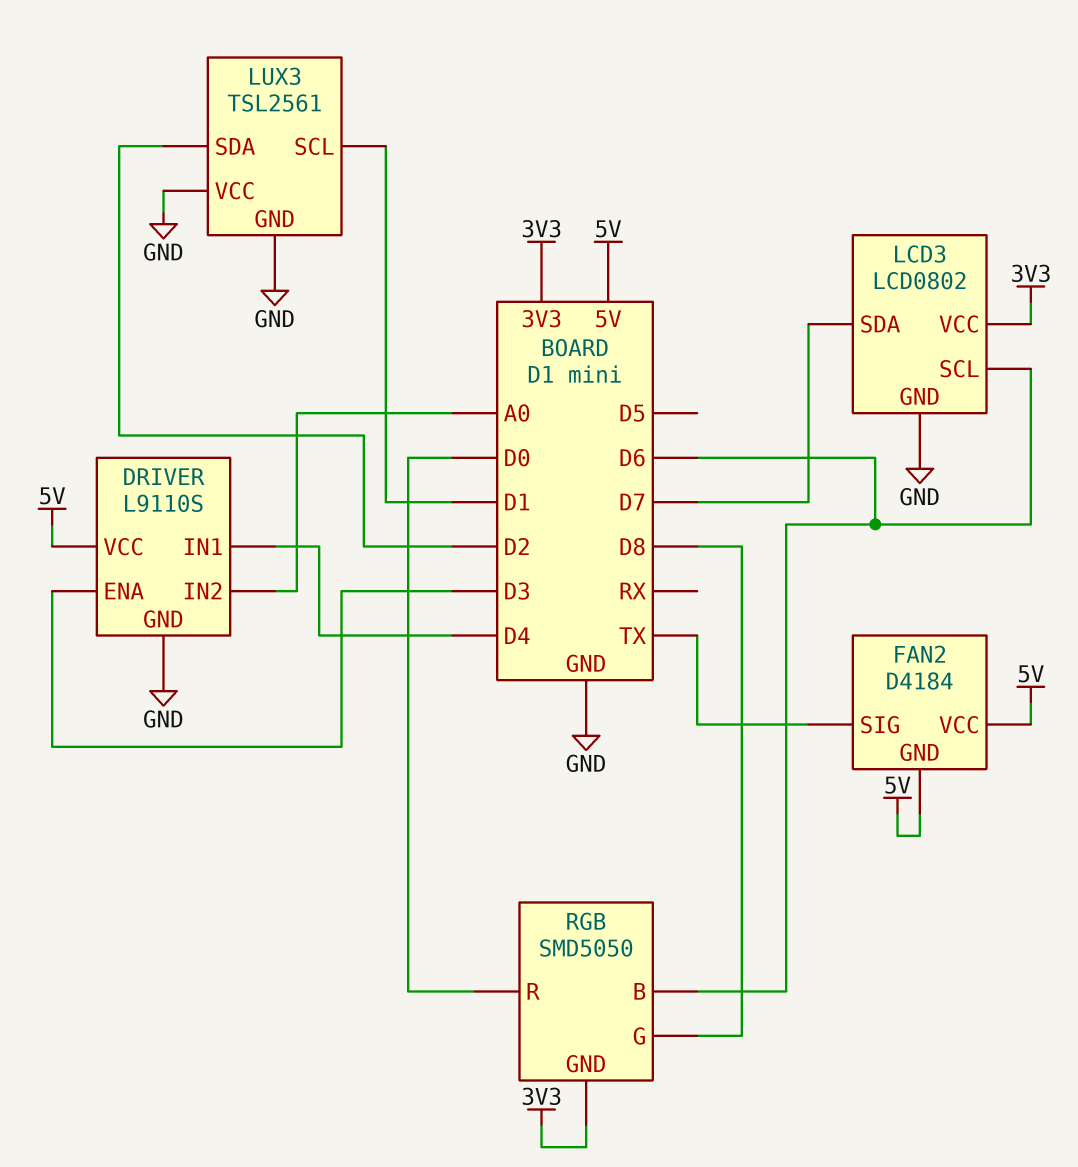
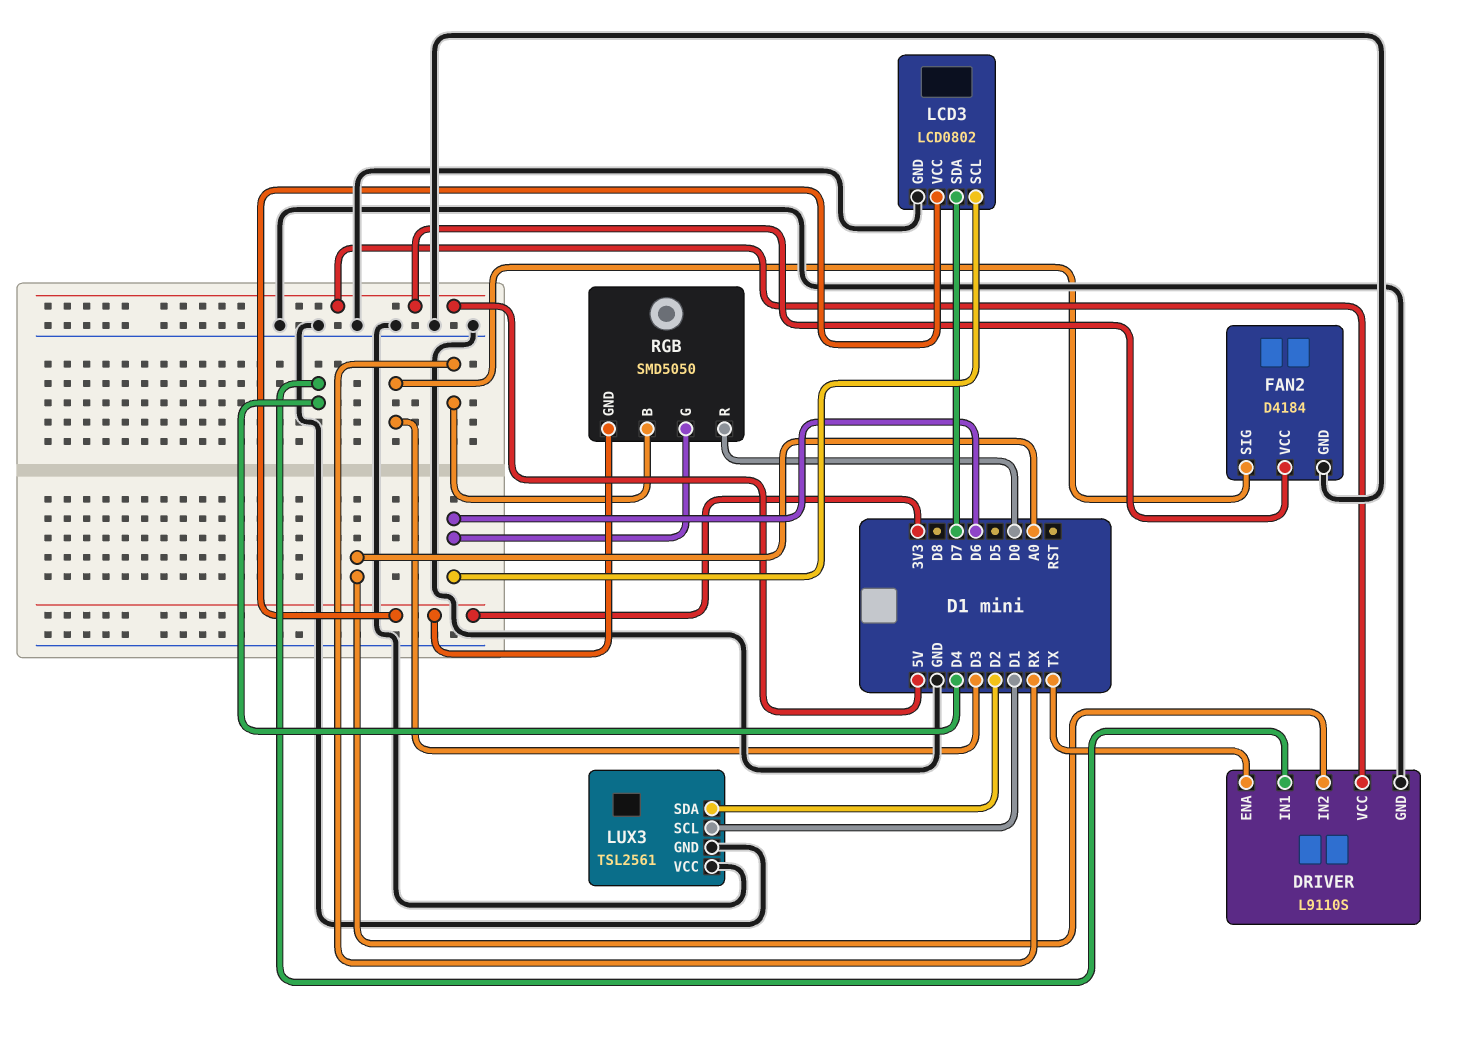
DRIVER pin ENA: D3 -> TX
FAN2 pin GND: 5V -> GND
FAN2 pin SIG: TX -> D3
RGB pin B: D6 -> RX
RGB pin G: D8 -> D6

